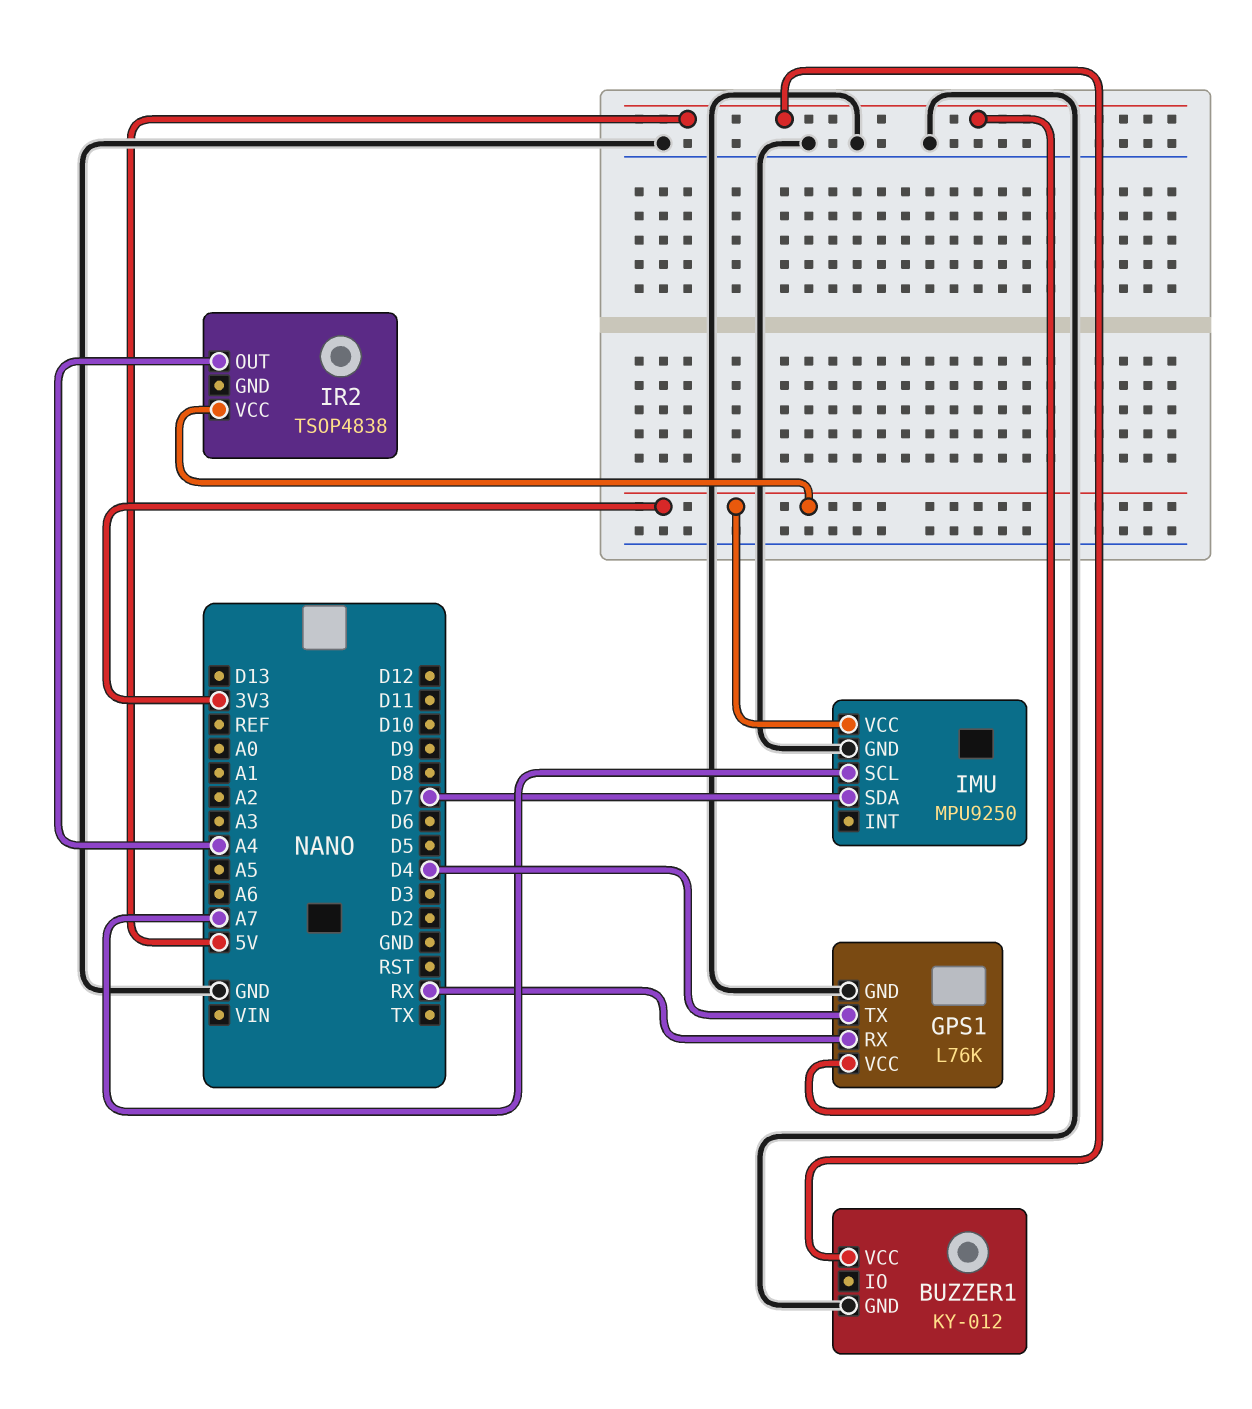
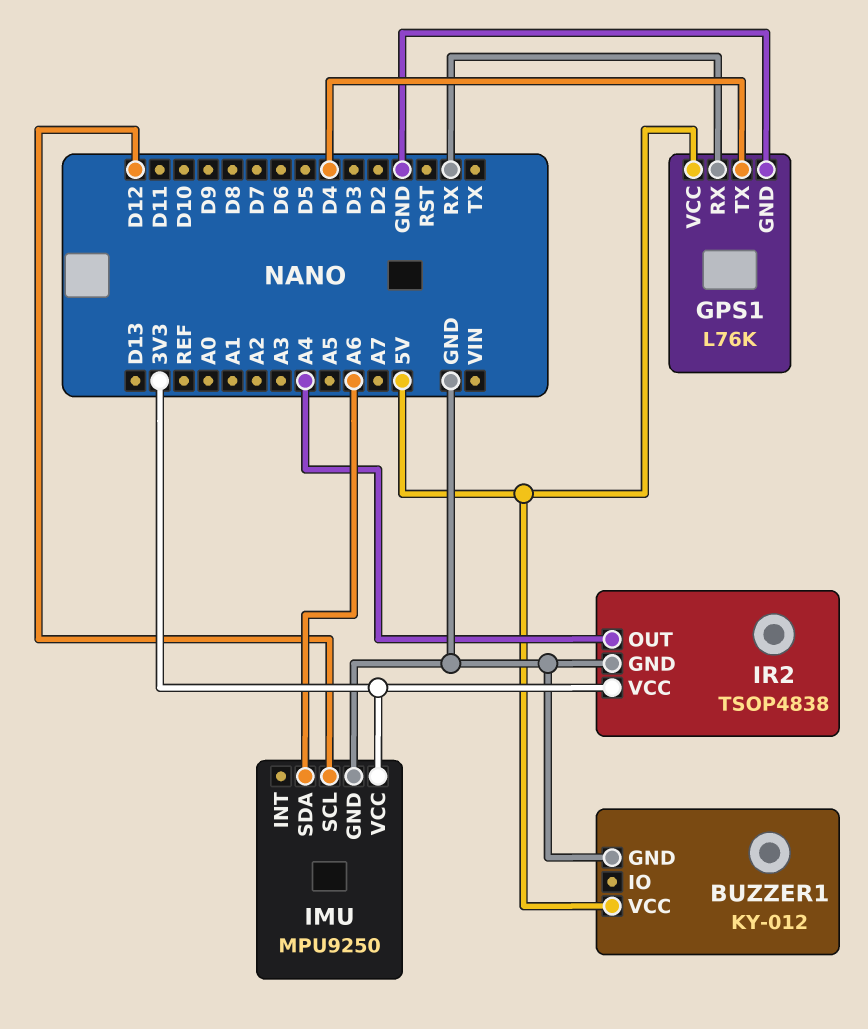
IMU pin SCL: A7 -> D12
IMU pin SDA: D7 -> A6
IR2 pin GND: none -> GND

